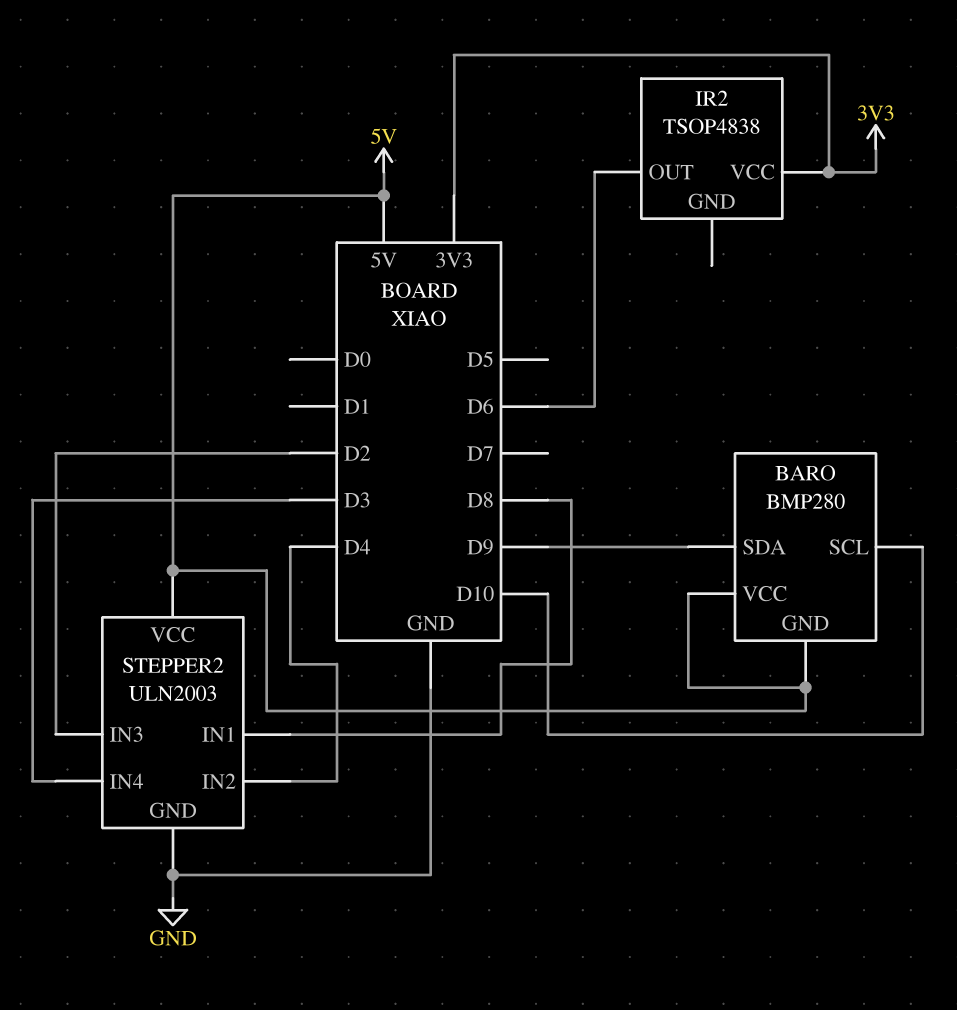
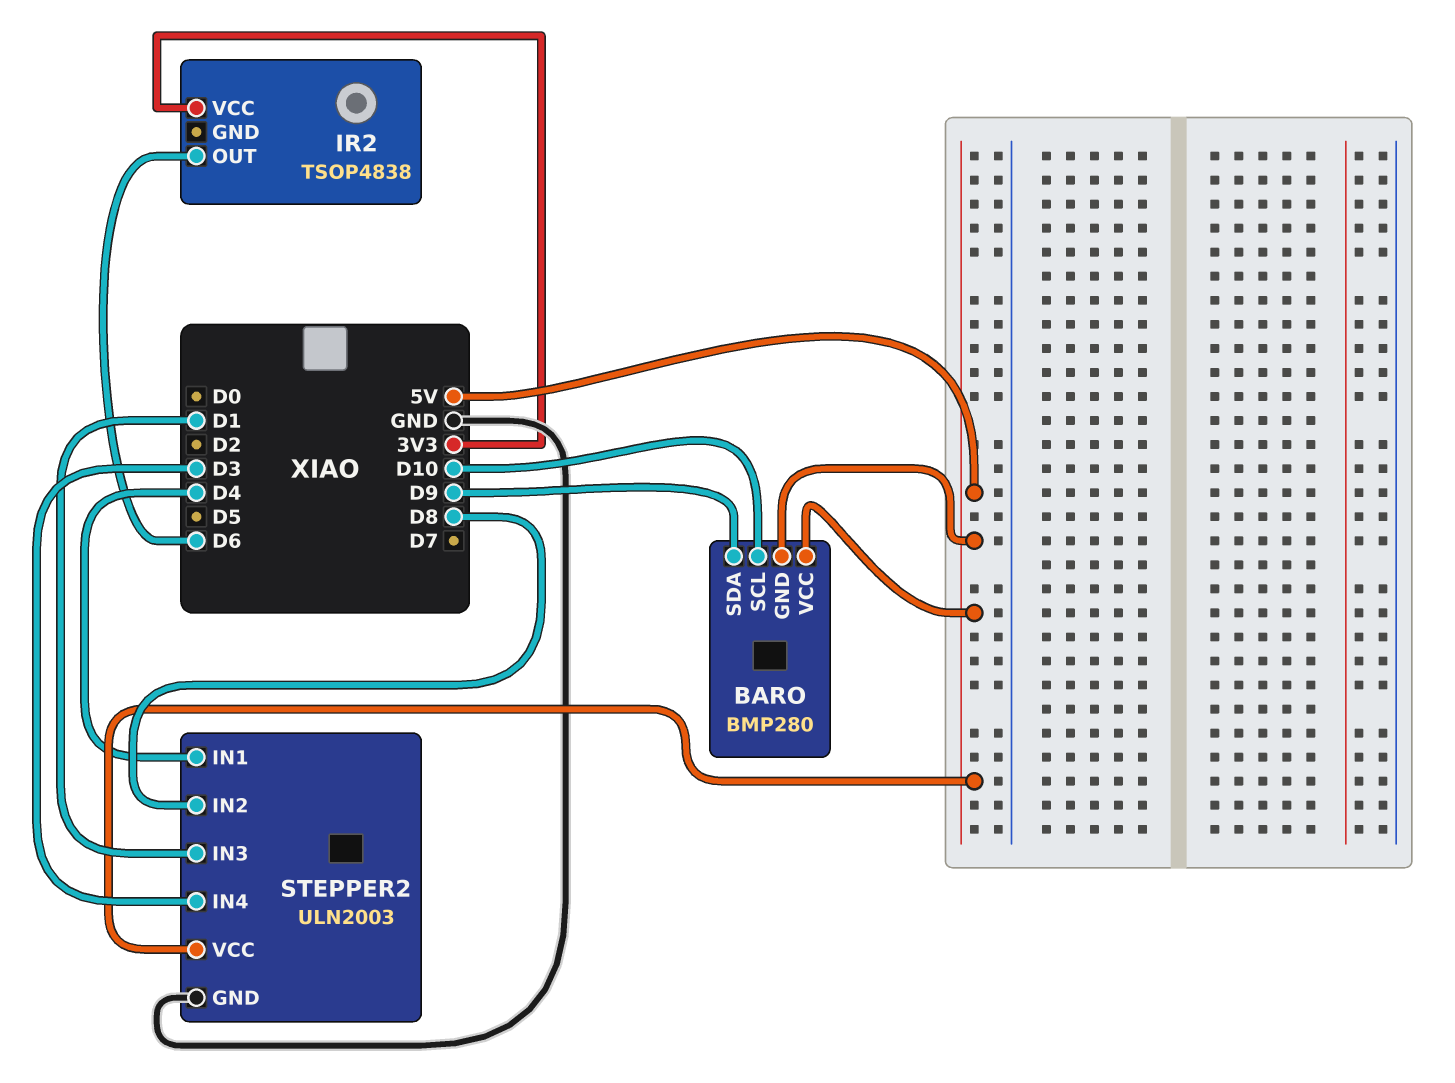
STEPPER2 pin IN1: D8 -> D4
STEPPER2 pin IN2: D4 -> D8
STEPPER2 pin IN3: D2 -> D1

